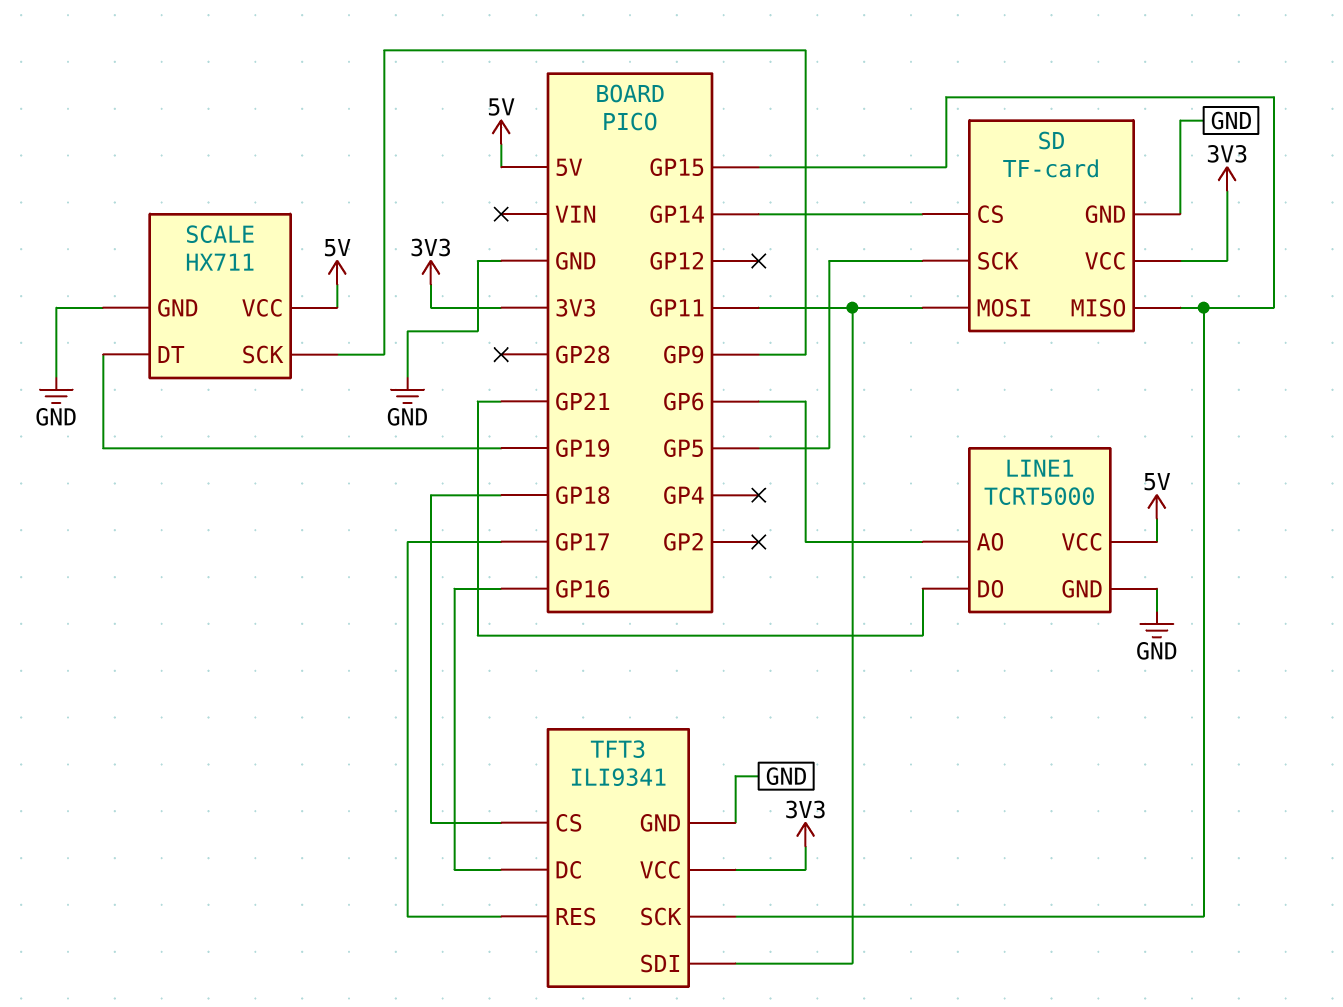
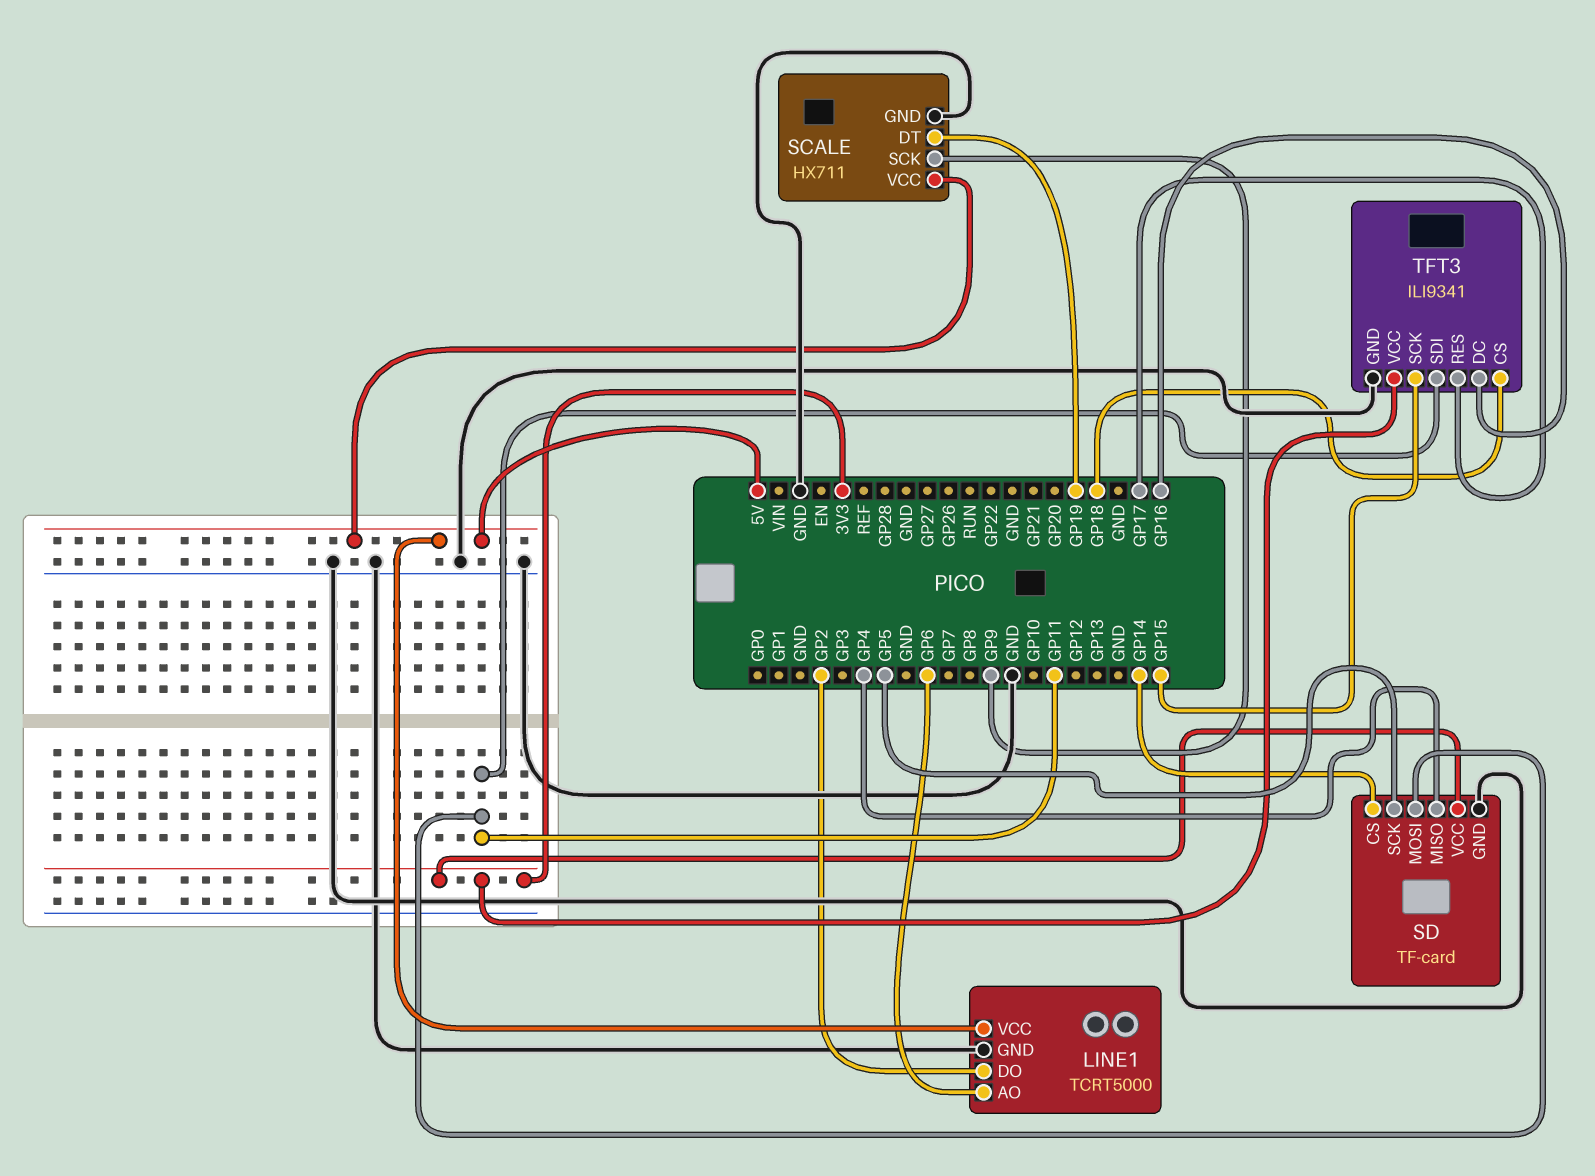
LINE1 pin DO: GP21 -> GP2
SD pin MISO: GP15 -> GP4

